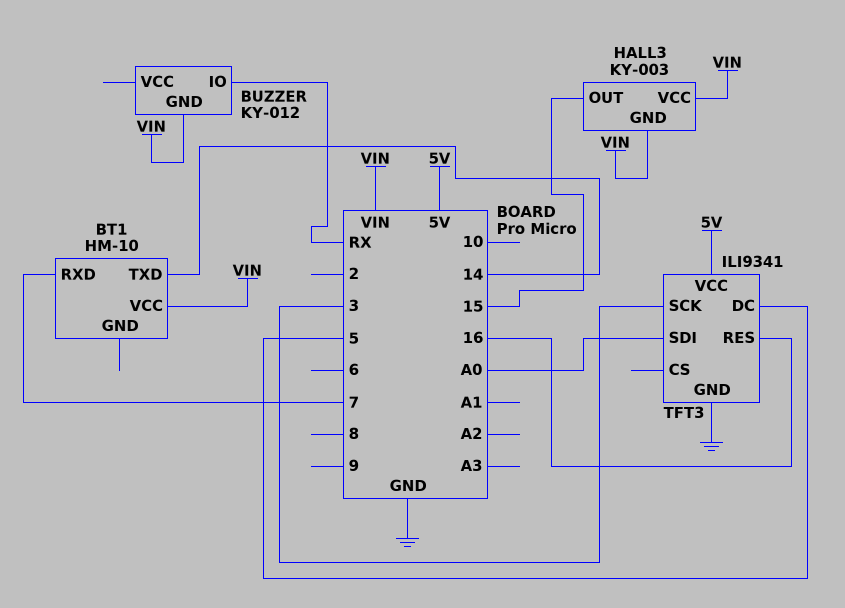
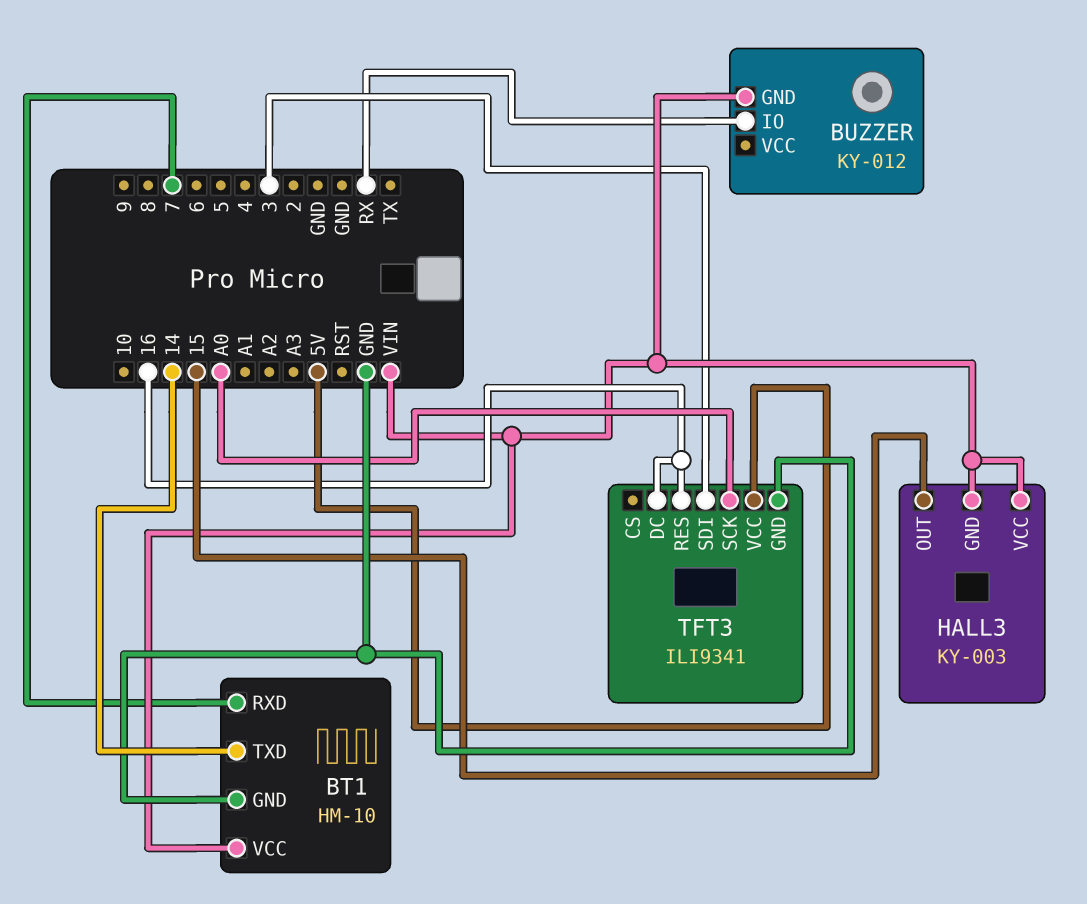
BT1 pin GND: none -> GND
TFT3 pin DC: 5 -> 16
TFT3 pin SCK: 3 -> A0
TFT3 pin SDI: A0 -> 3

